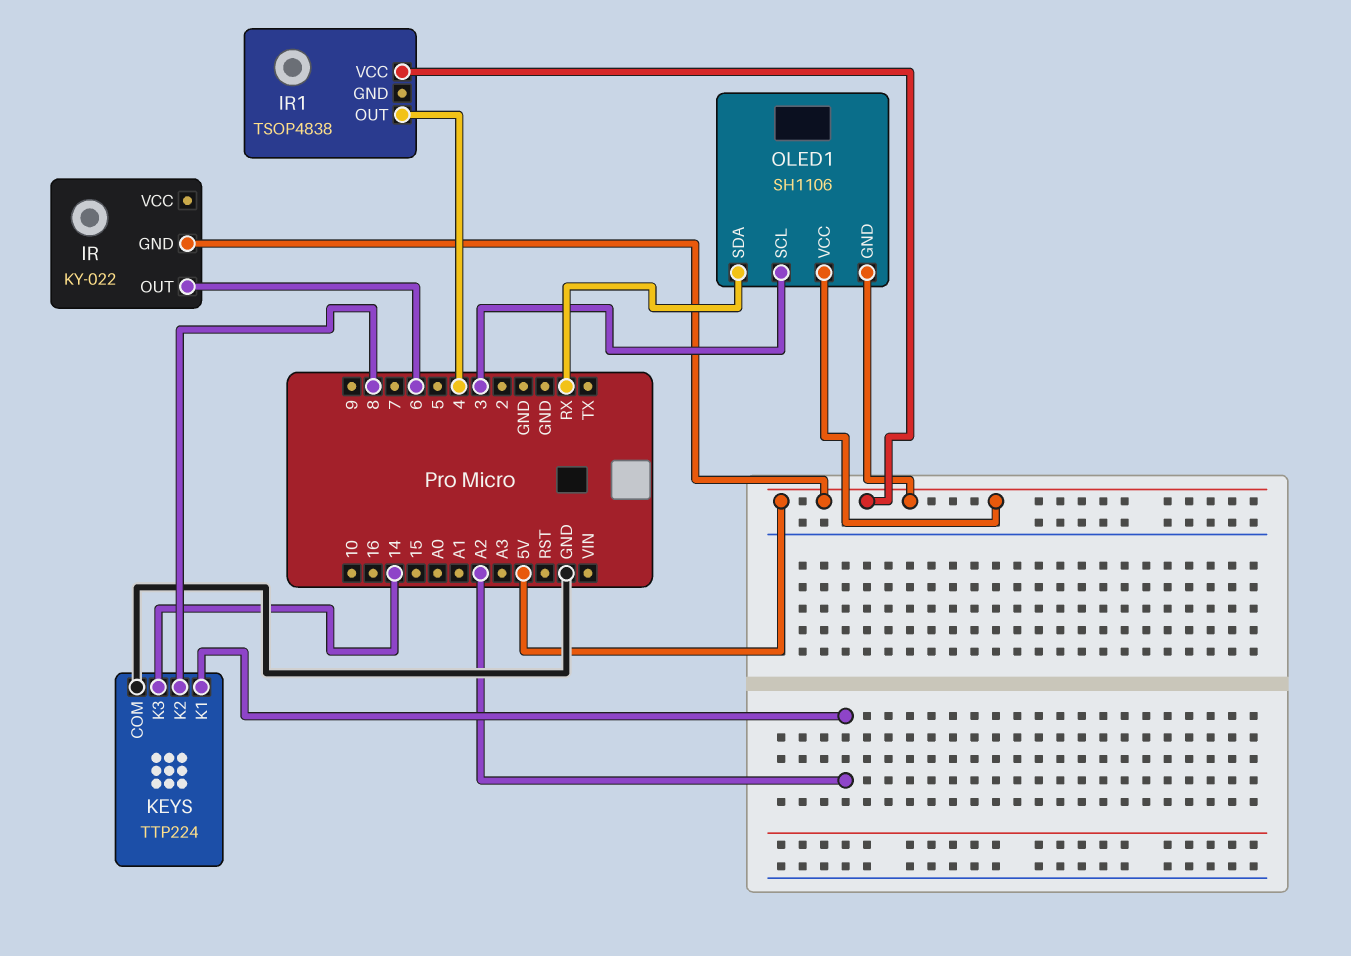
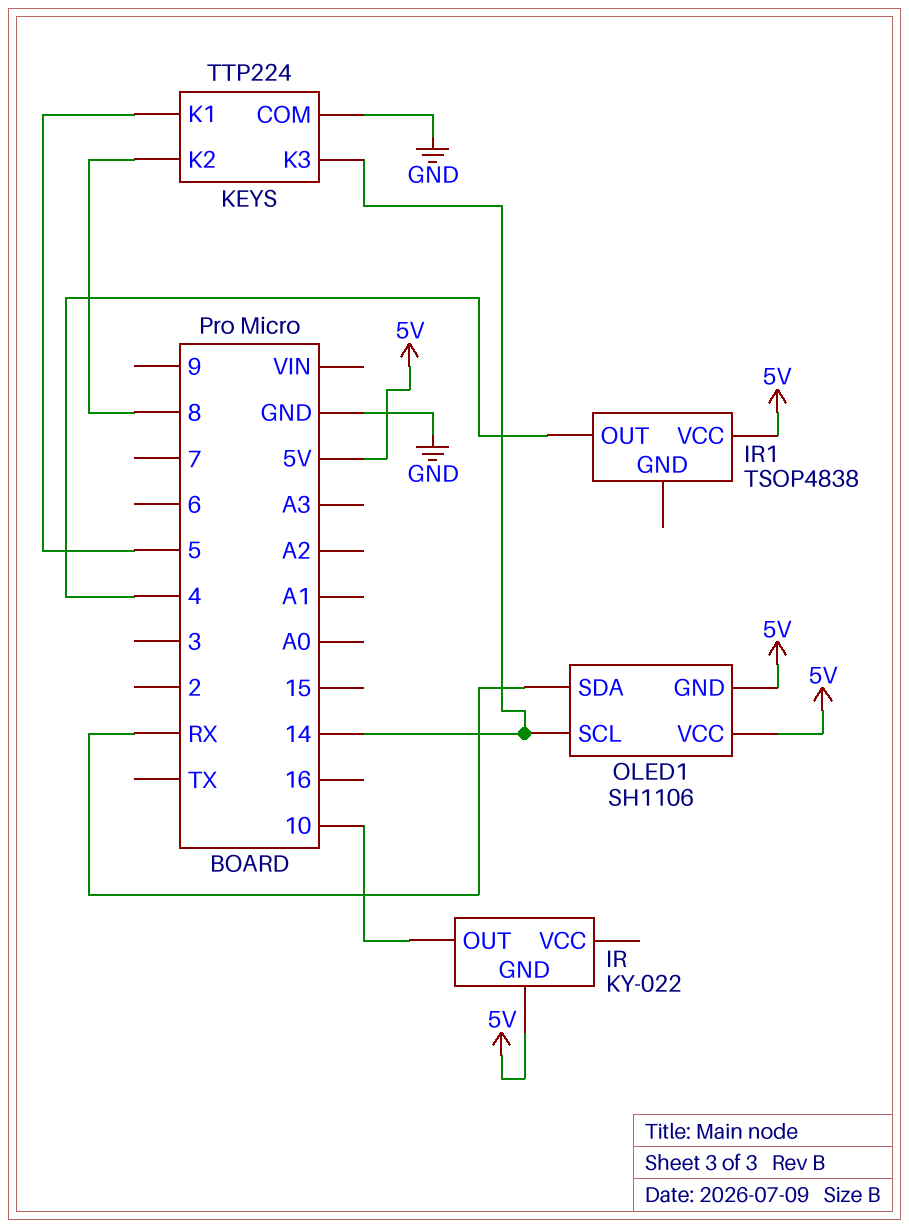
IR pin OUT: 6 -> 10
KEYS pin K1: A2 -> 5
OLED1 pin SCL: 3 -> 14

